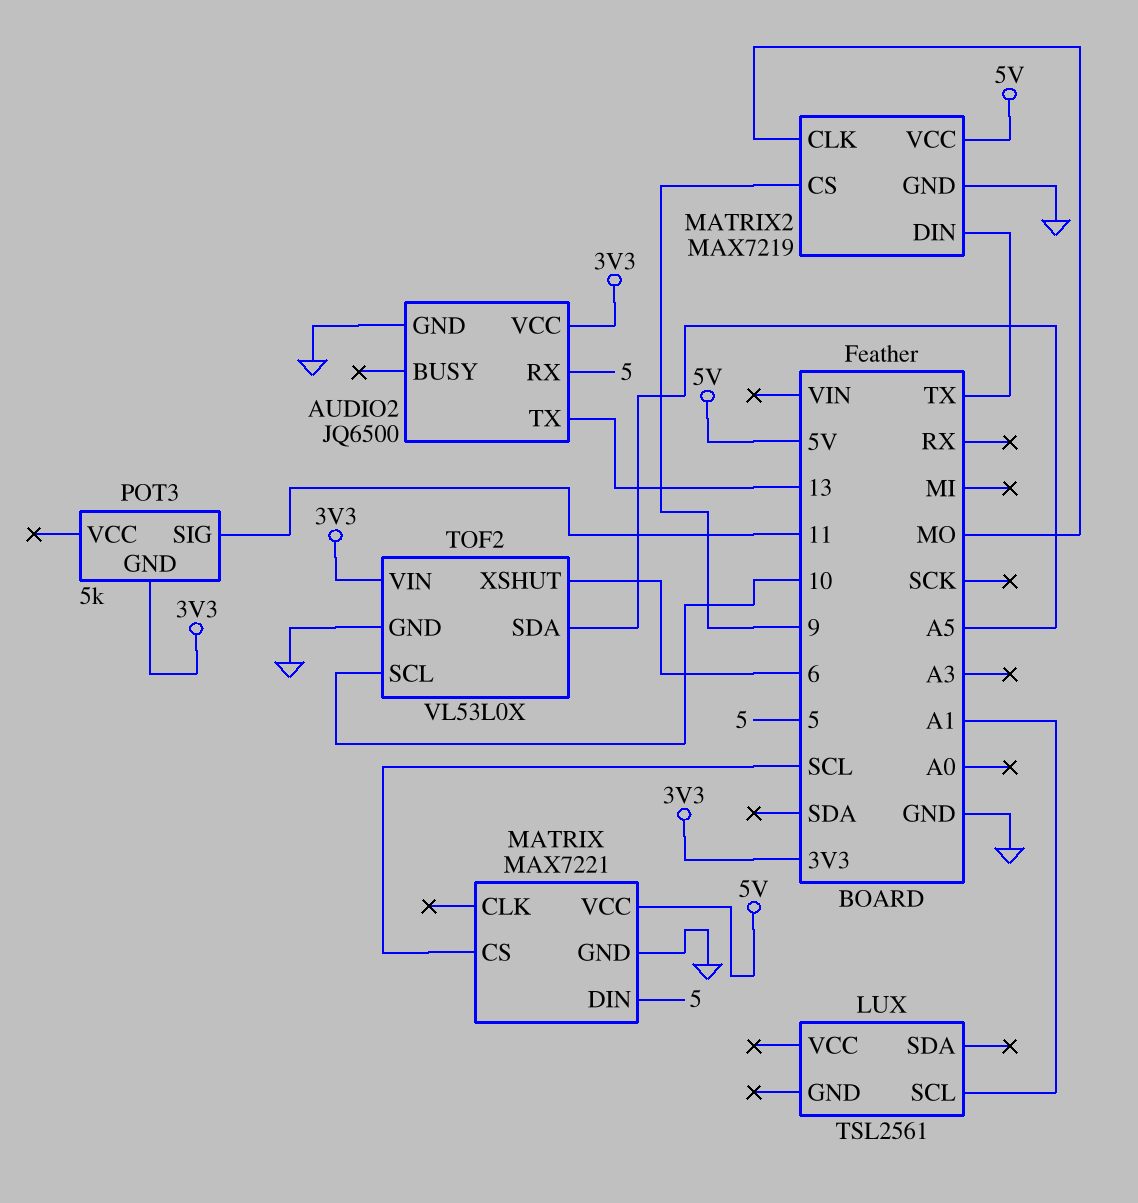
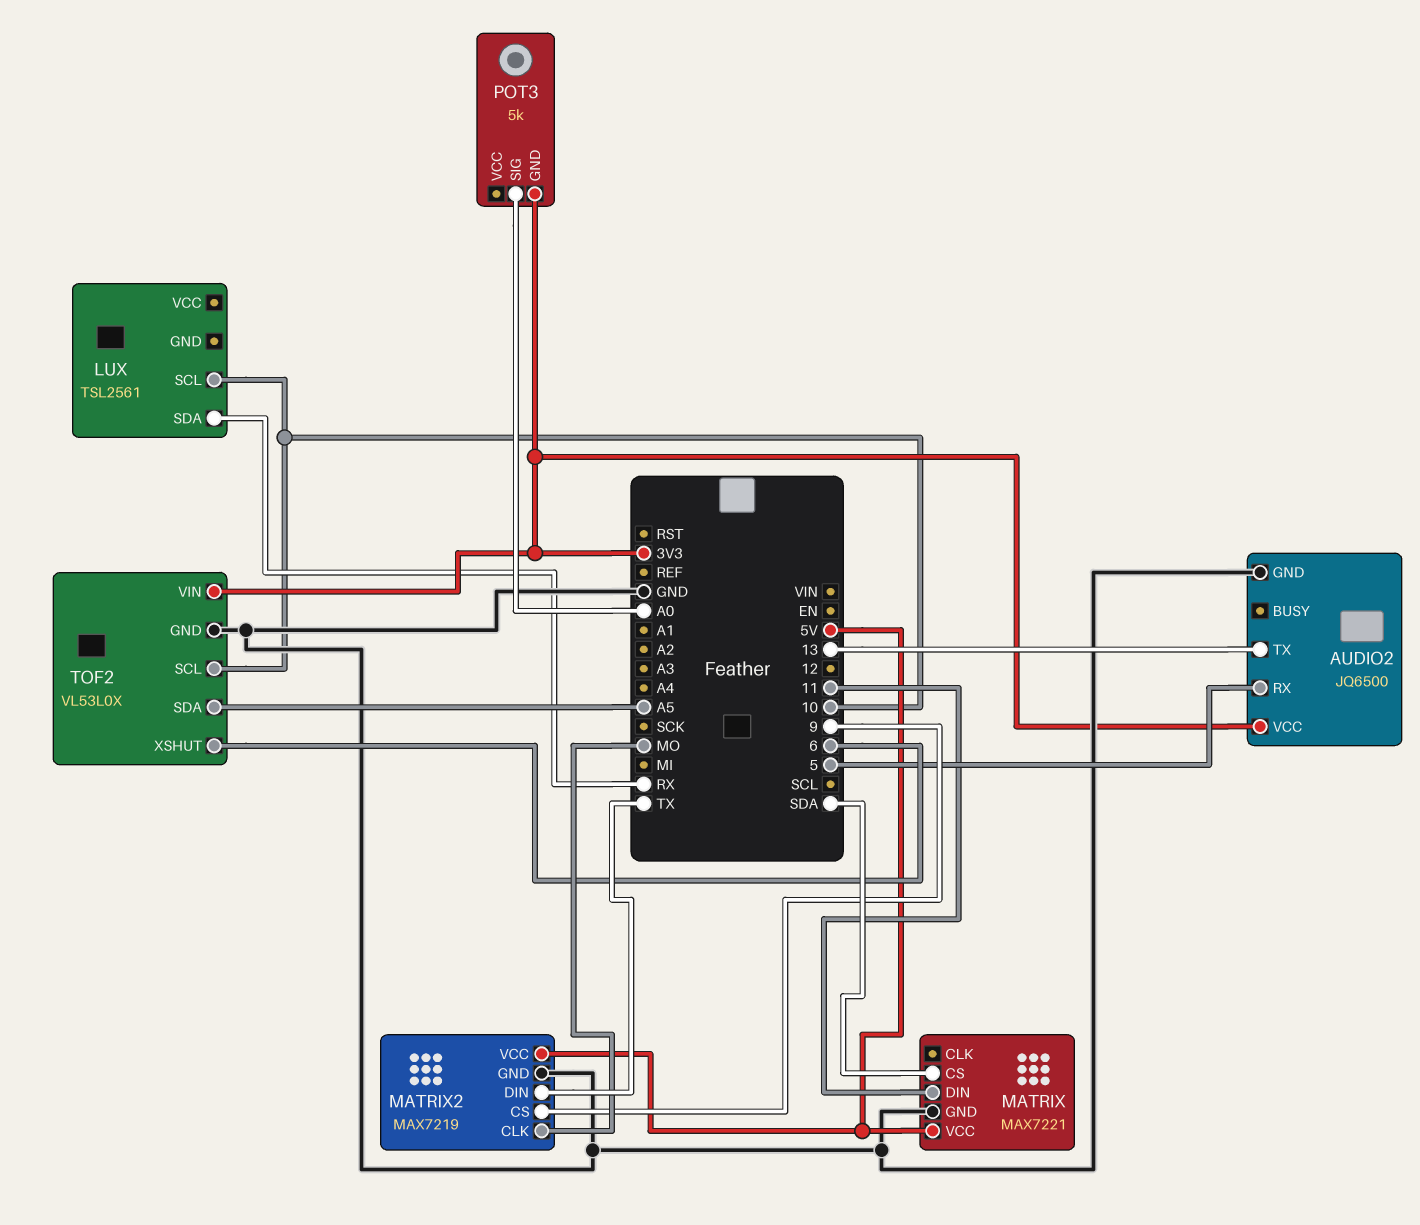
LUX pin SCL: A1 -> 10
LUX pin SDA: none -> RX
MATRIX pin CS: SCL -> SDA
MATRIX pin DIN: 5 -> 11
POT3 pin SIG: 11 -> A0

